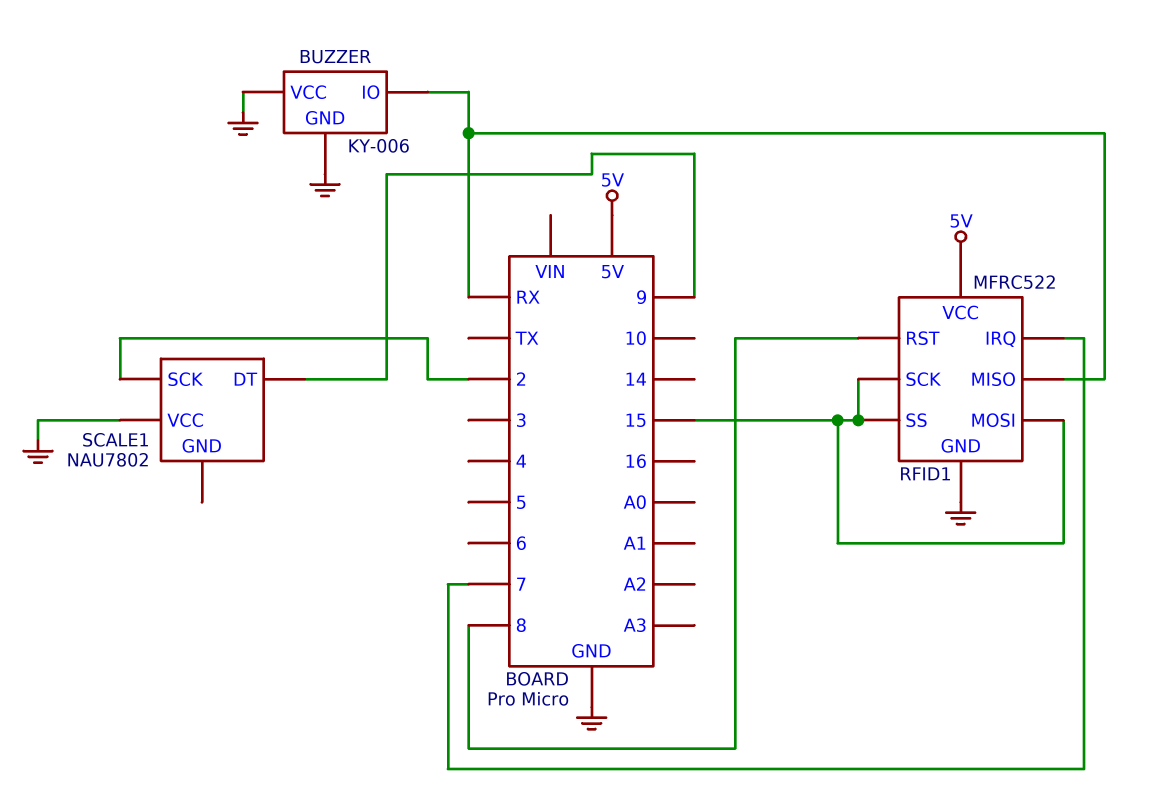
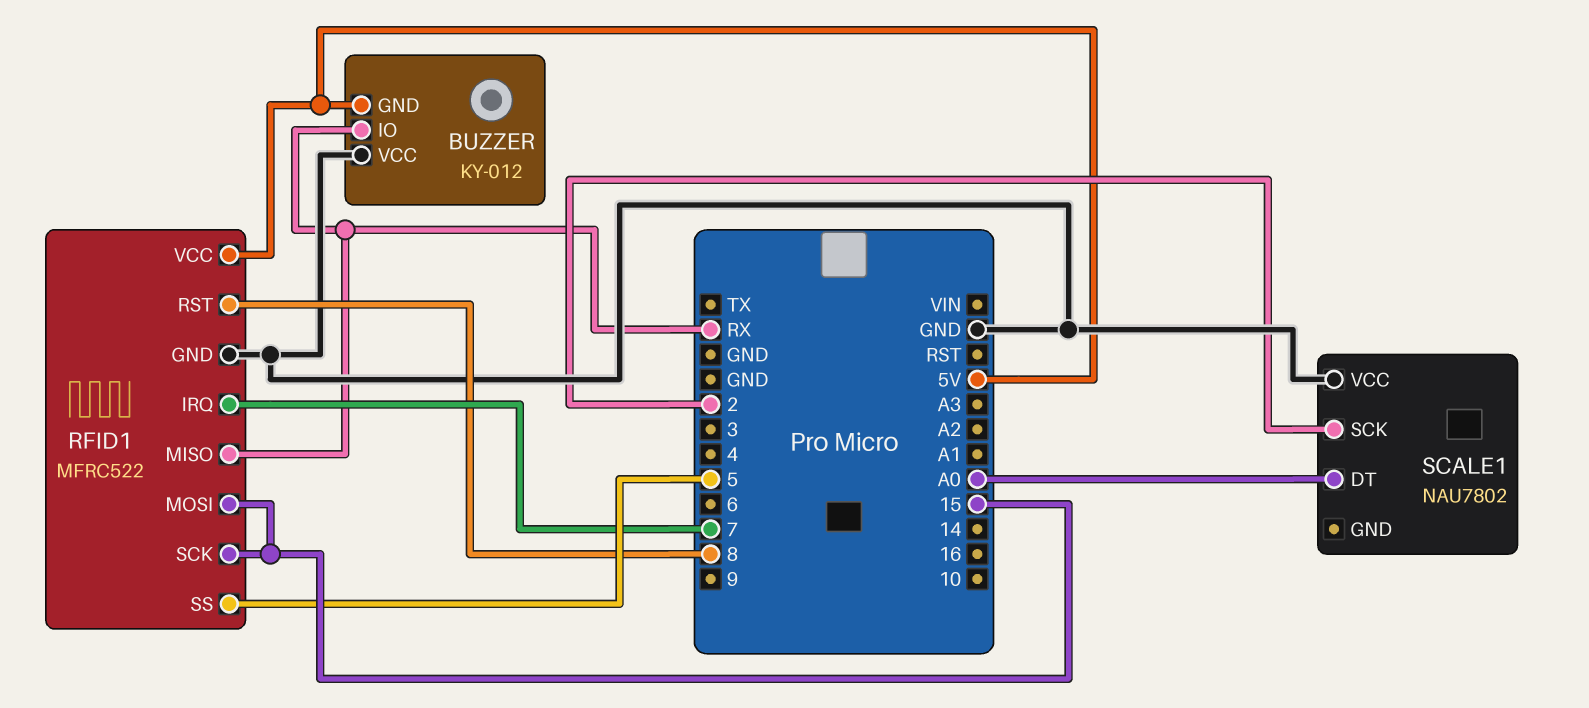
BUZZER: KY-006 -> KY-012
BUZZER pin GND: GND -> 5V
RFID1 pin SS: 15 -> 5
SCALE1 pin DT: 9 -> A0

